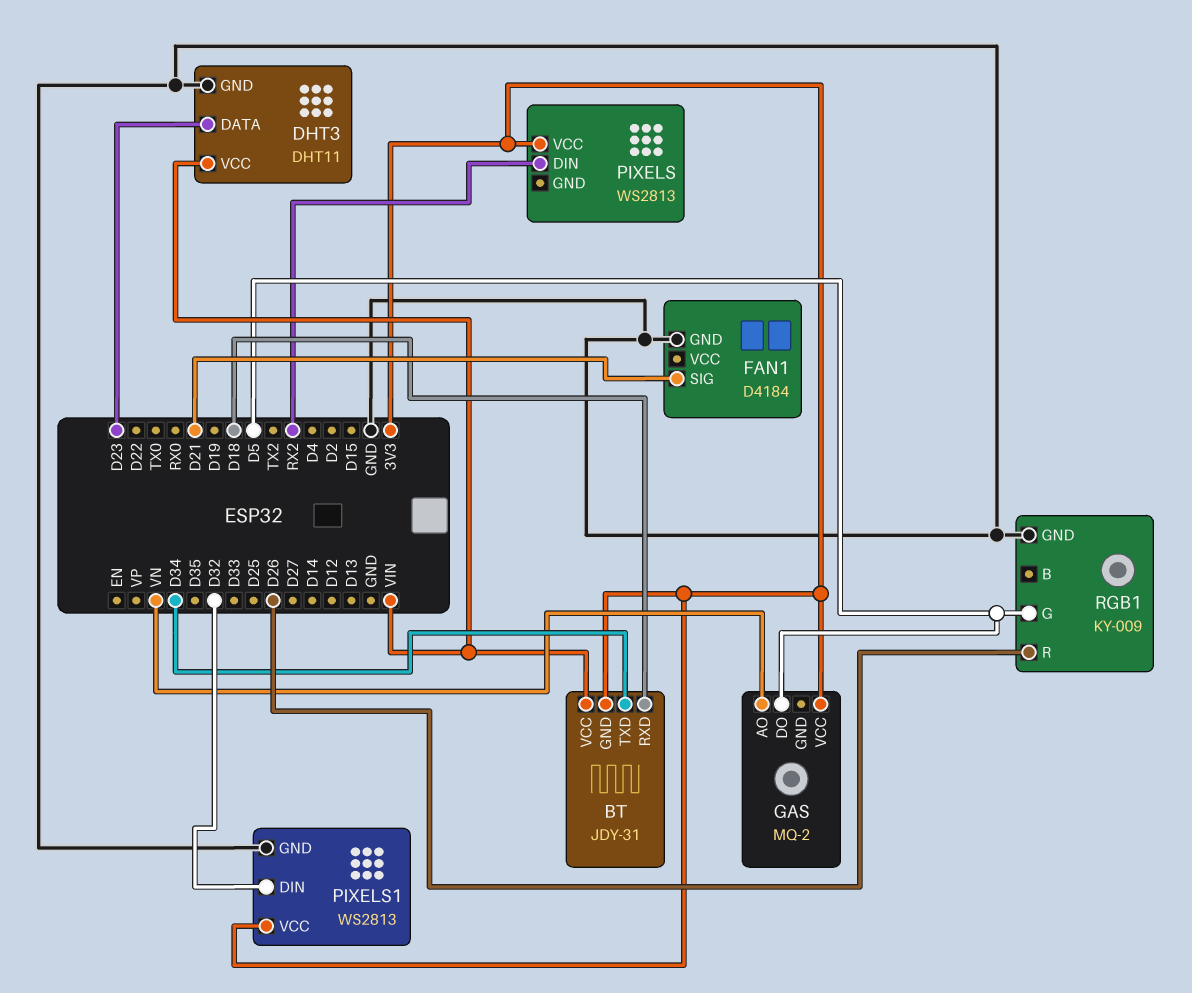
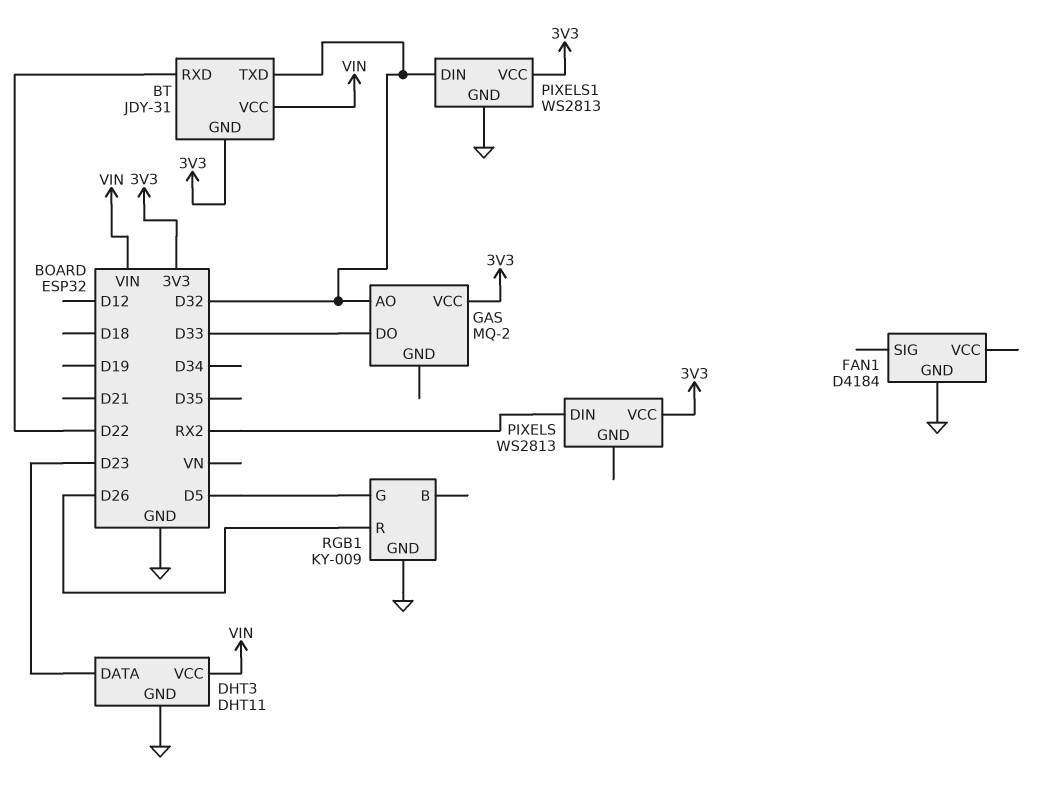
BT pin RXD: D18 -> D22
BT pin TXD: D34 -> D32
FAN1 pin SIG: D21 -> none
GAS pin AO: VN -> D32
GAS pin DO: D5 -> D33

